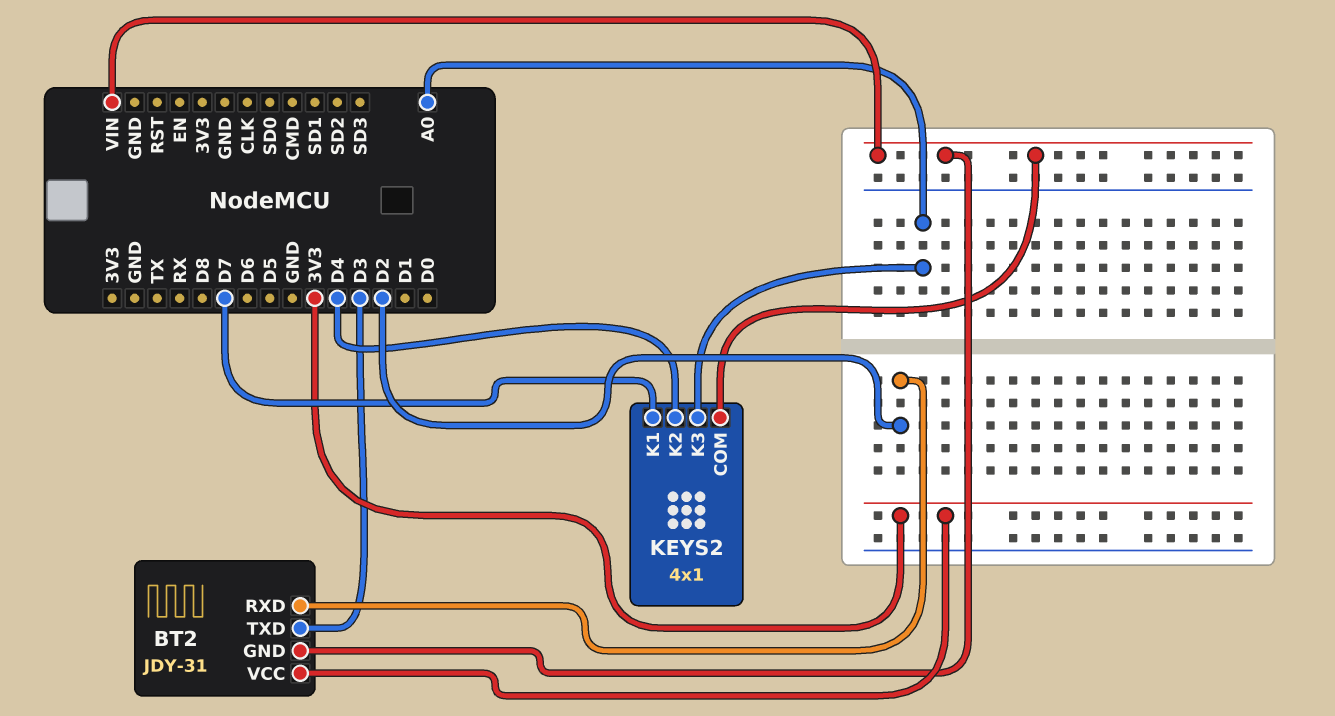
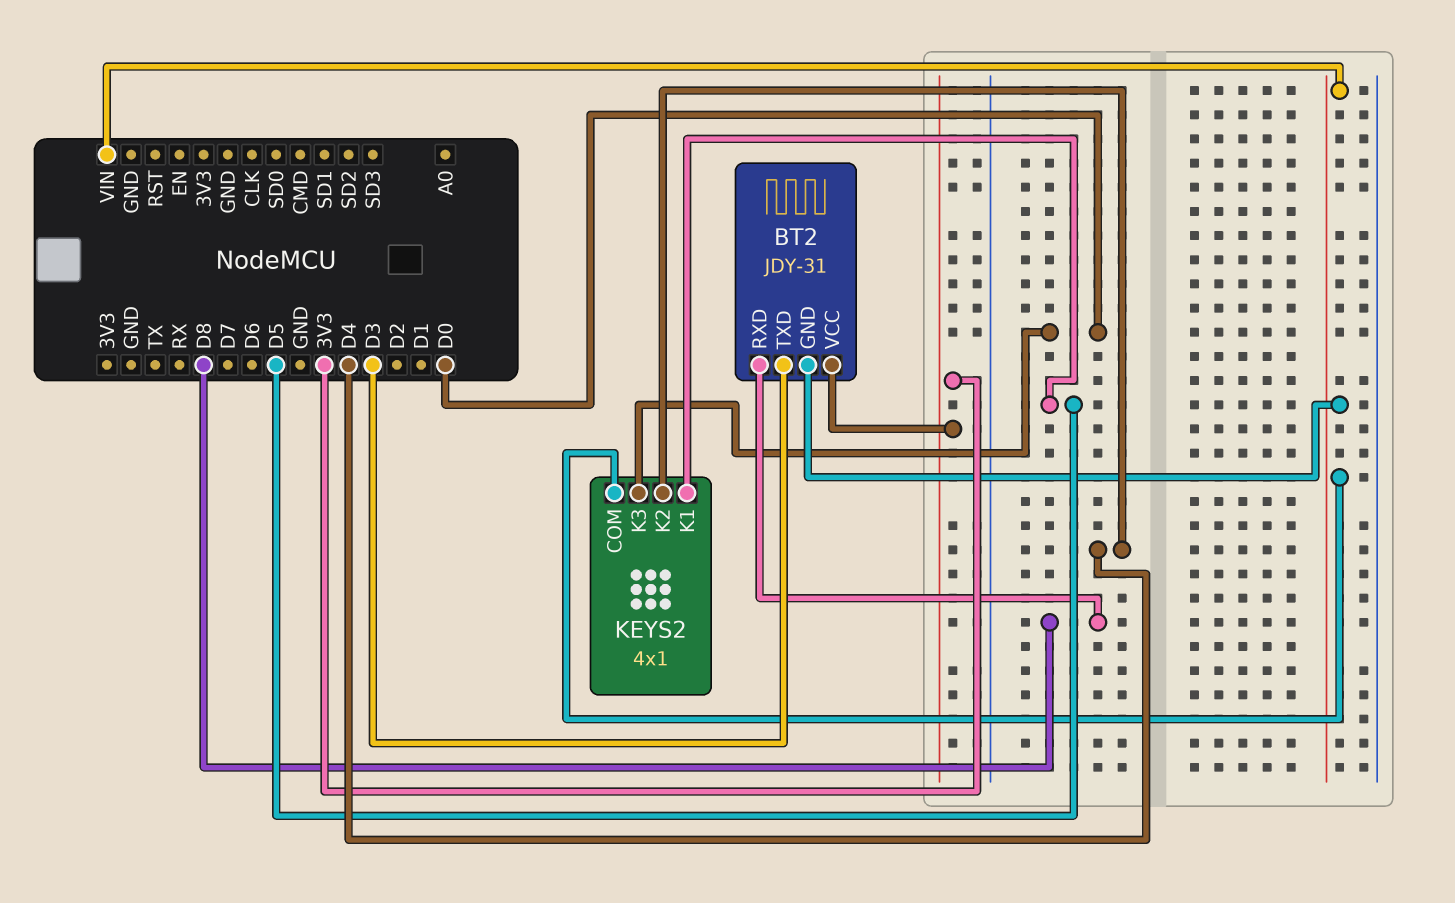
BT2 pin RXD: D2 -> D8
KEYS2 pin K1: D7 -> D5
KEYS2 pin K3: A0 -> D0

